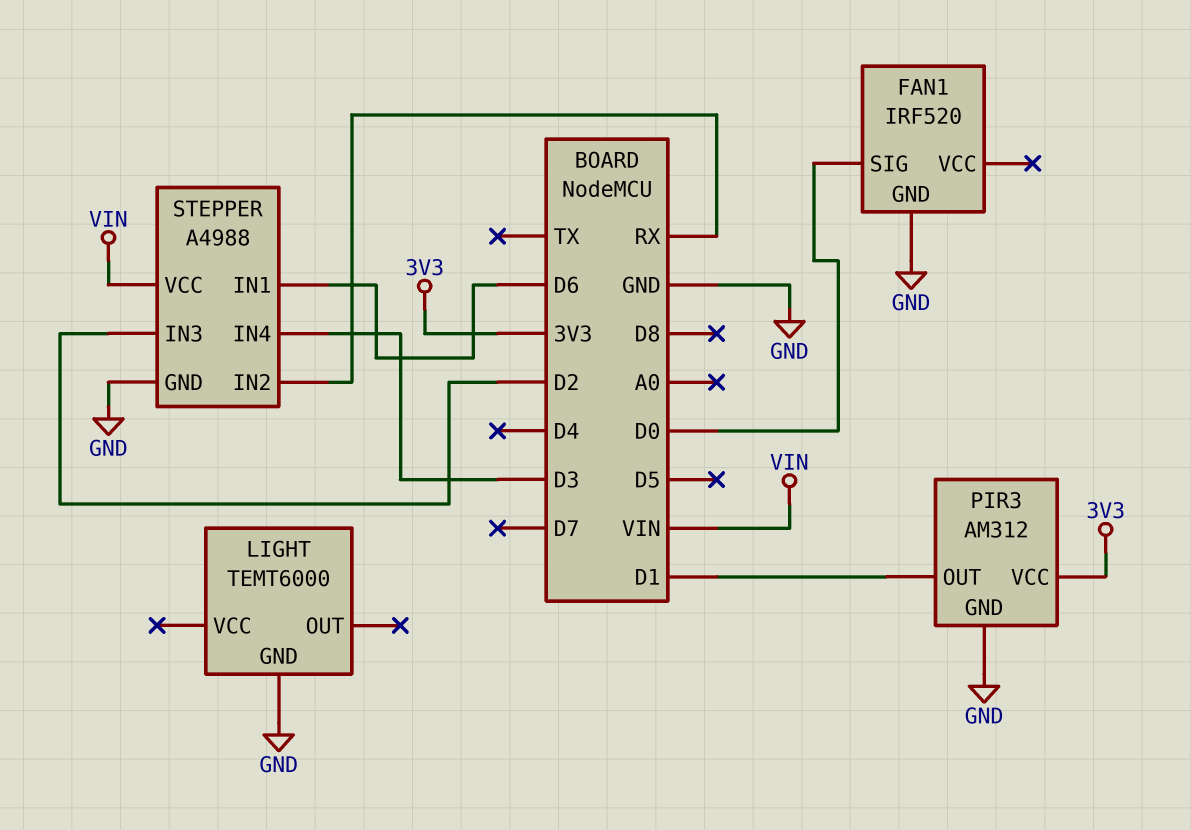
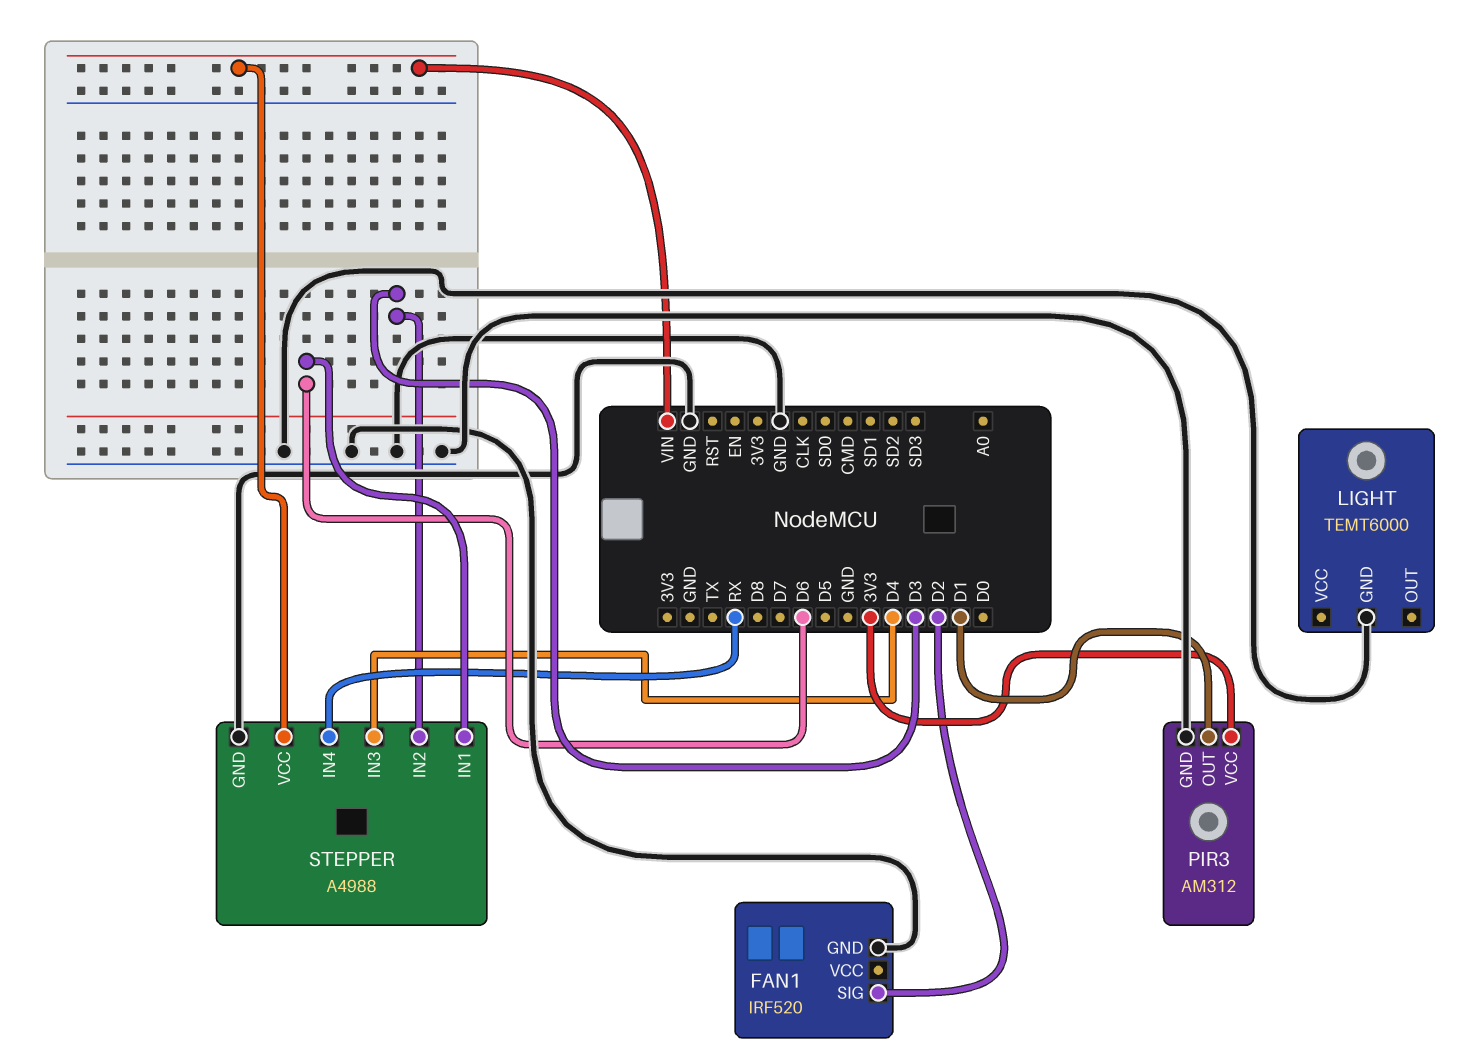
FAN1 pin SIG: D0 -> D2
STEPPER pin IN2: RX -> D3
STEPPER pin IN3: D2 -> D4
STEPPER pin IN4: D3 -> RX

